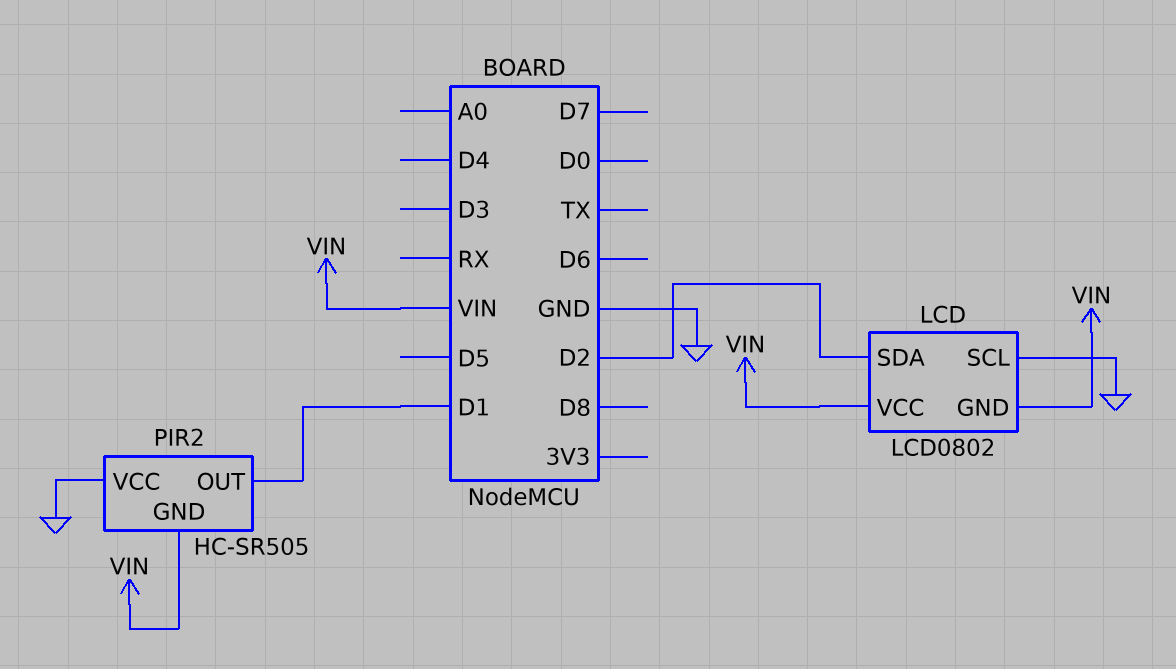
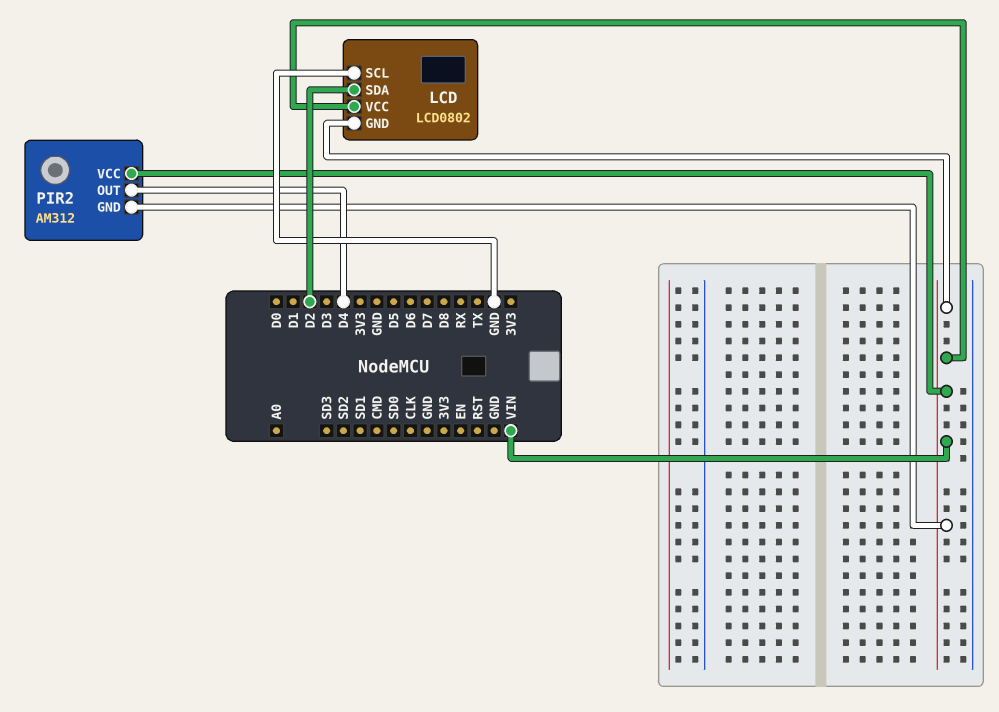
PIR2: HC-SR505 -> AM312
PIR2 pin OUT: D1 -> D4
PIR2 pin VCC: GND -> VIN

